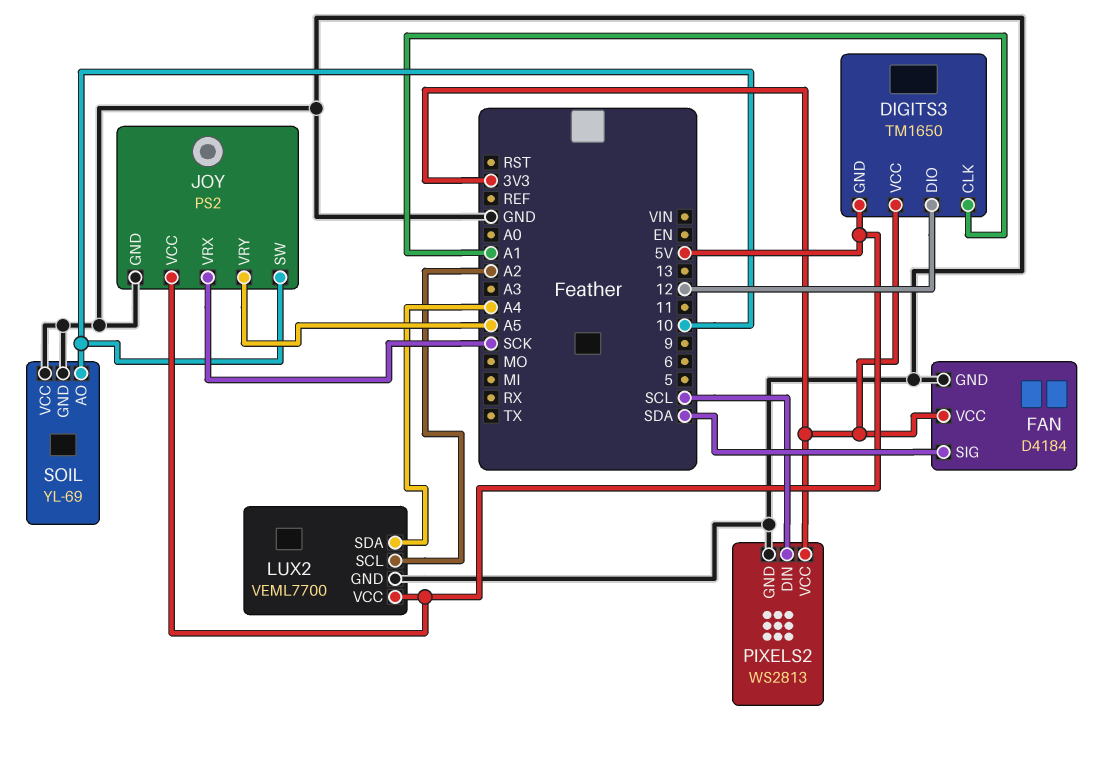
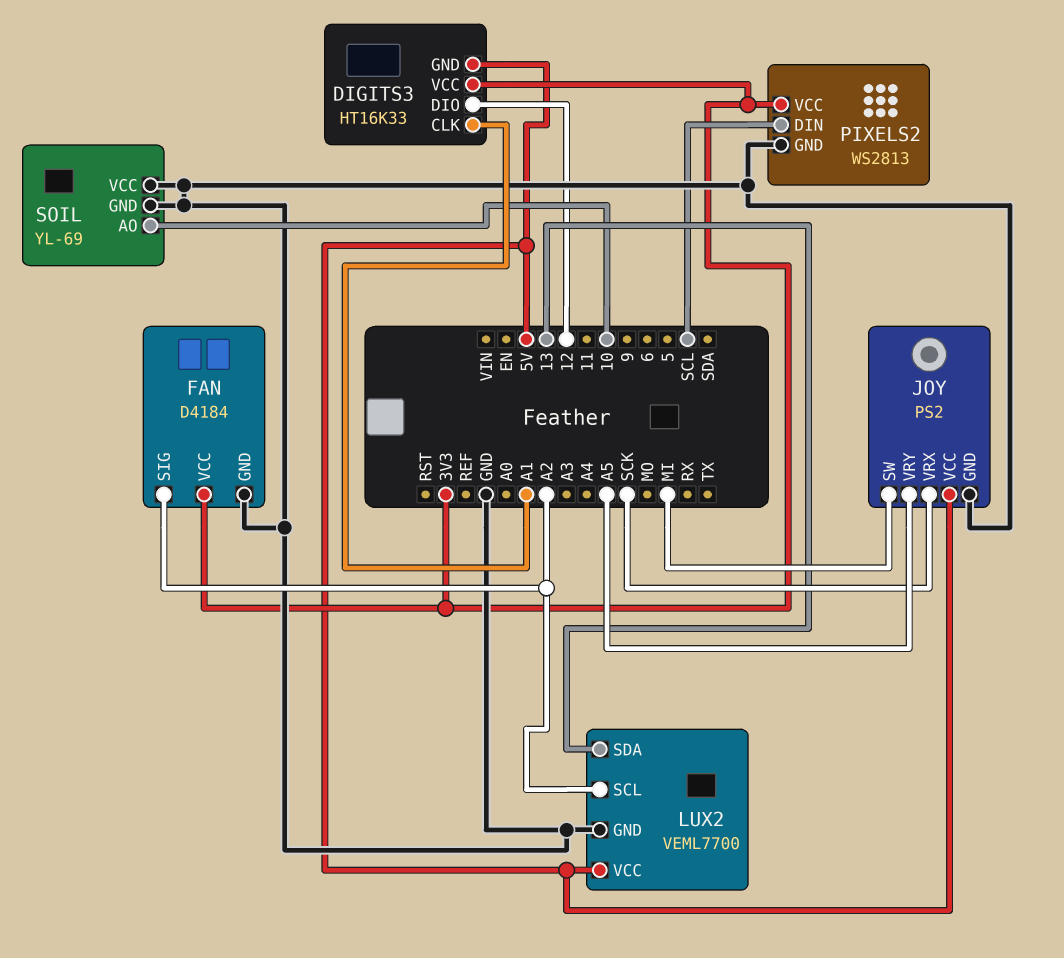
DIGITS3: TM1650 -> HT16K33
FAN pin SIG: SDA -> A2
JOY pin SW: 10 -> MI
LUX2 pin SDA: A4 -> 13

